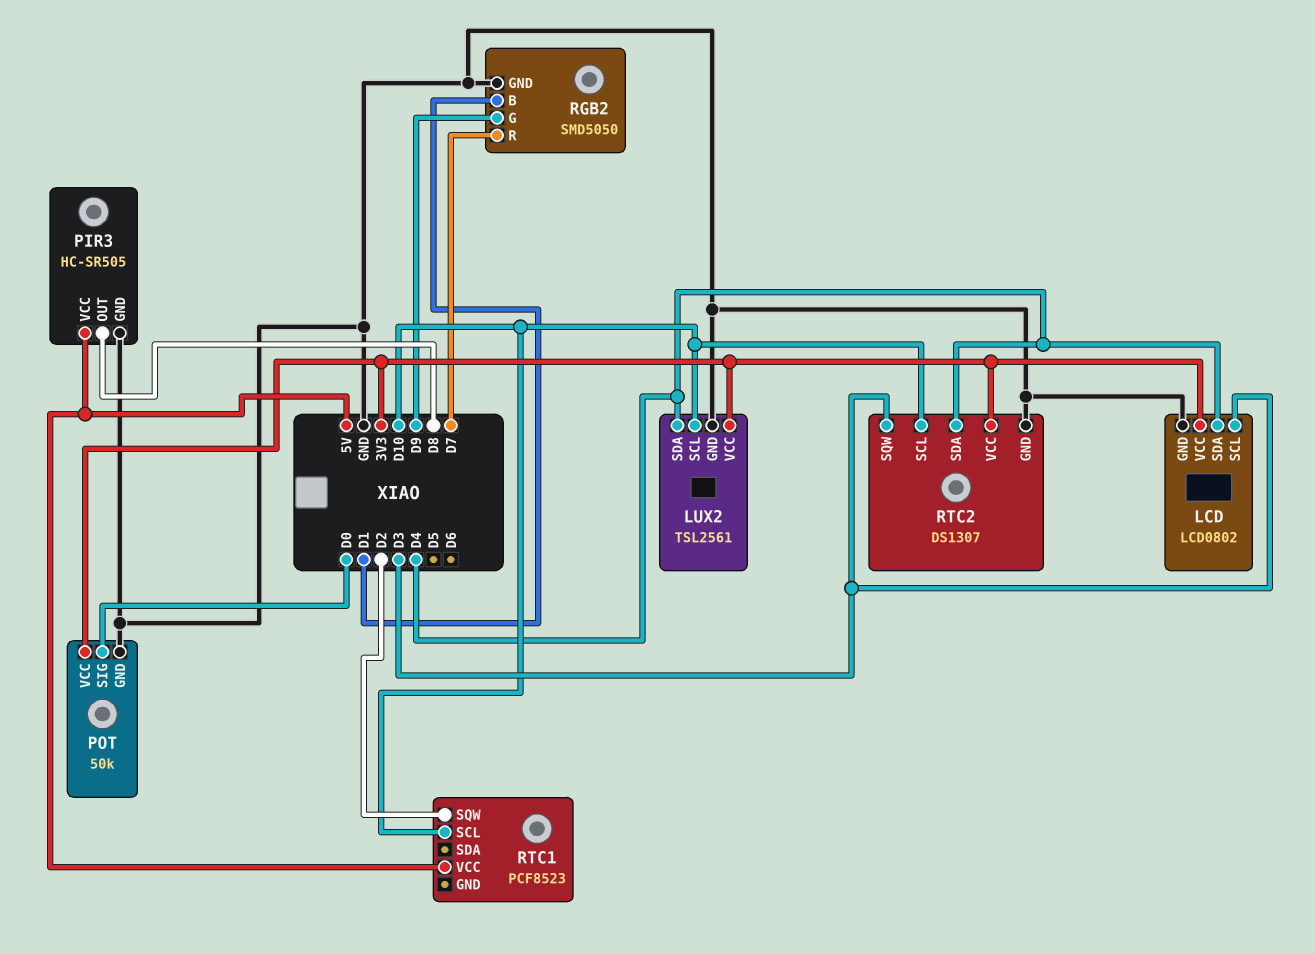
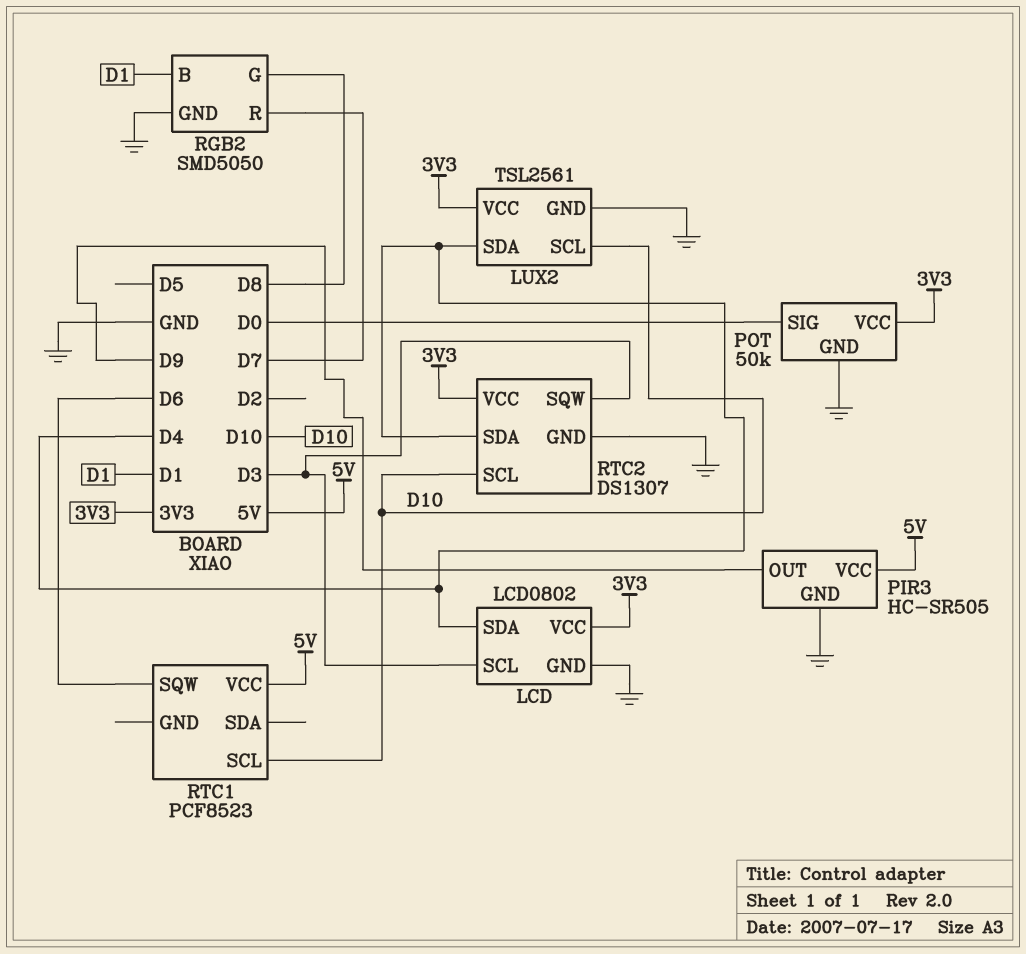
PIR3 pin OUT: D8 -> D9
RGB2 pin G: D9 -> D8
RTC1 pin SQW: D2 -> D6

